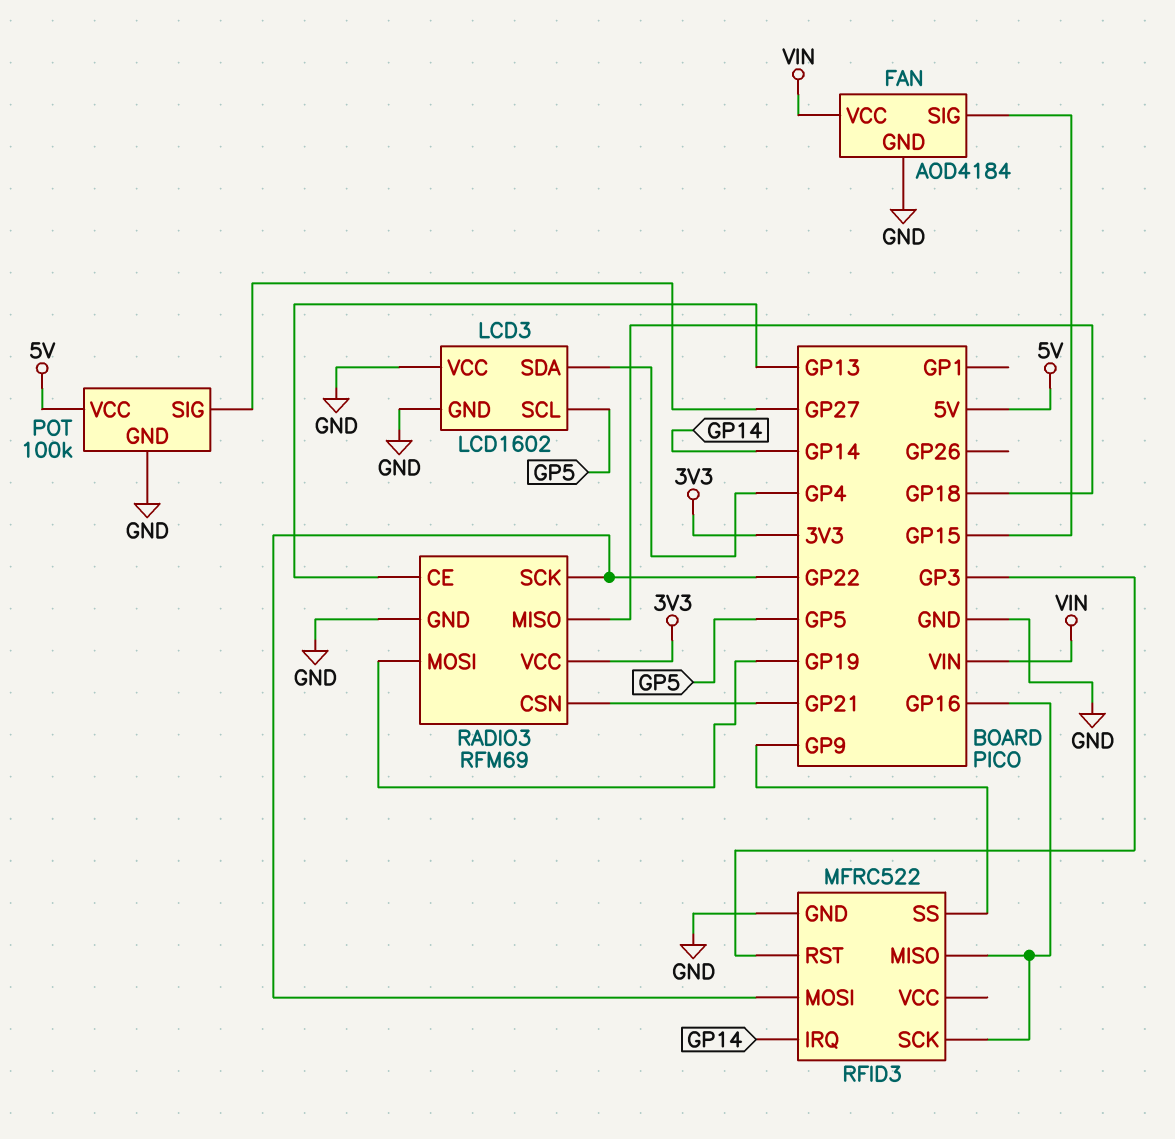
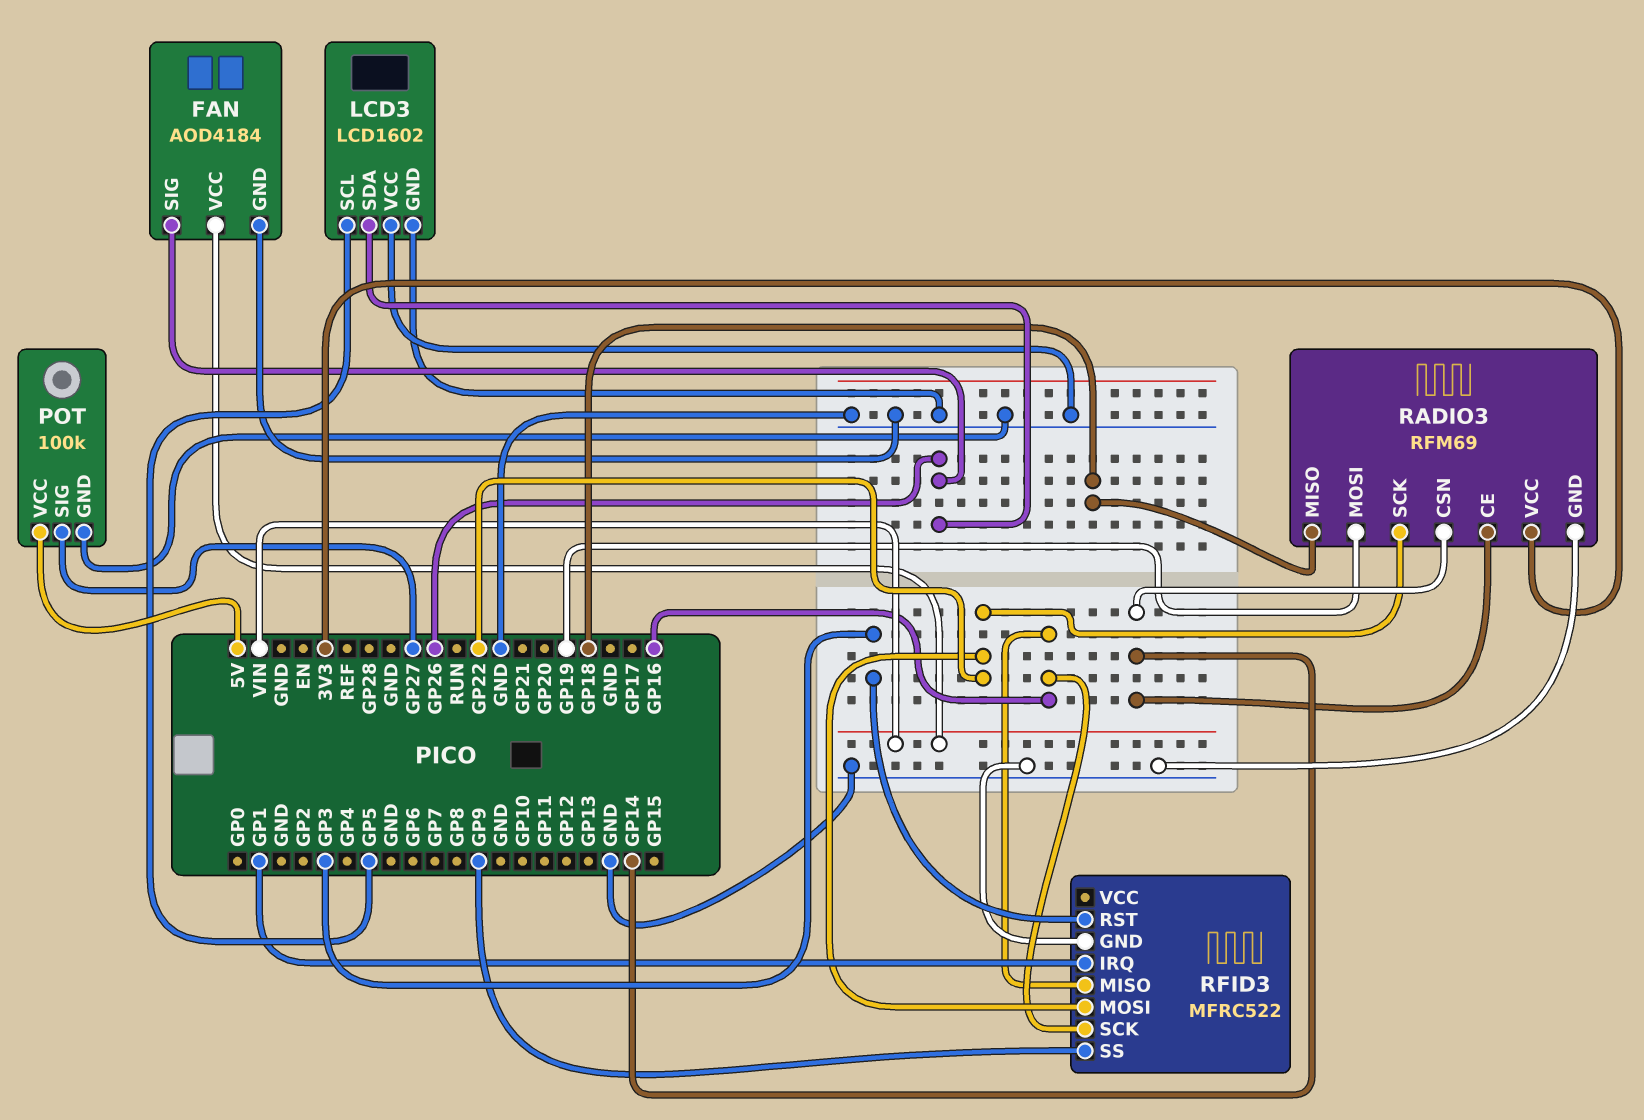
FAN pin SIG: GP15 -> GP26
LCD3 pin SDA: GP4 -> GP26
RADIO3 pin CE: GP13 -> GP14
RADIO3 pin CSN: GP21 -> GP14
RFID3 pin IRQ: GP14 -> GP1

